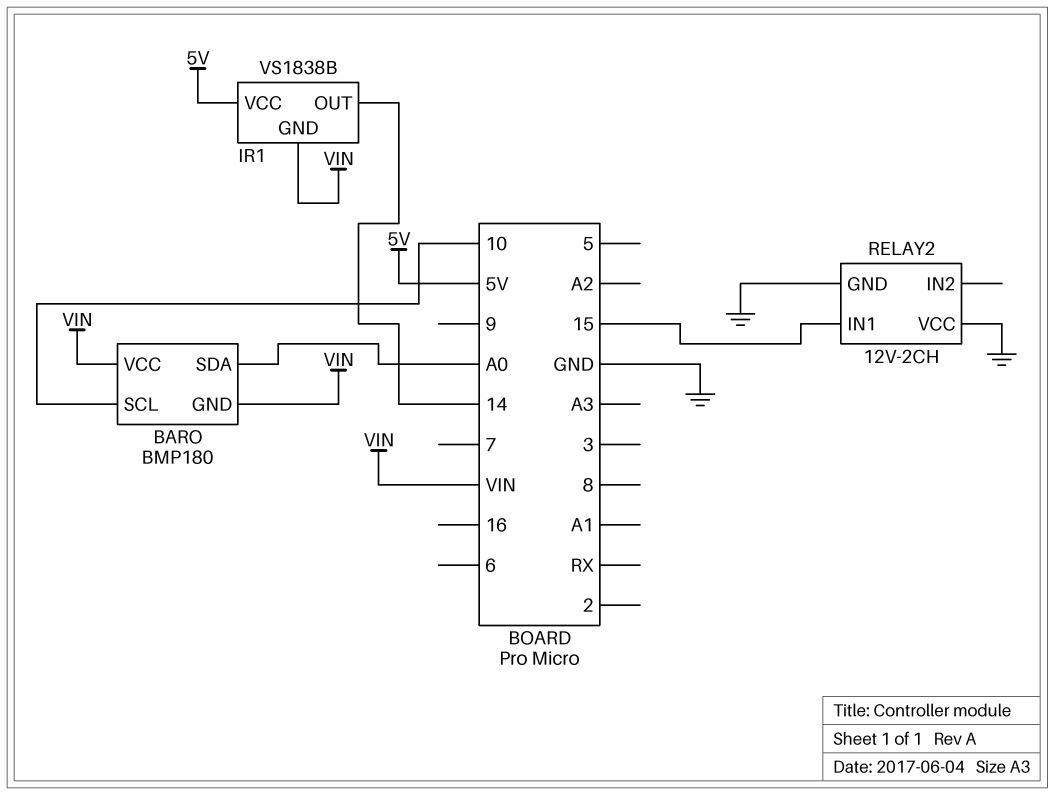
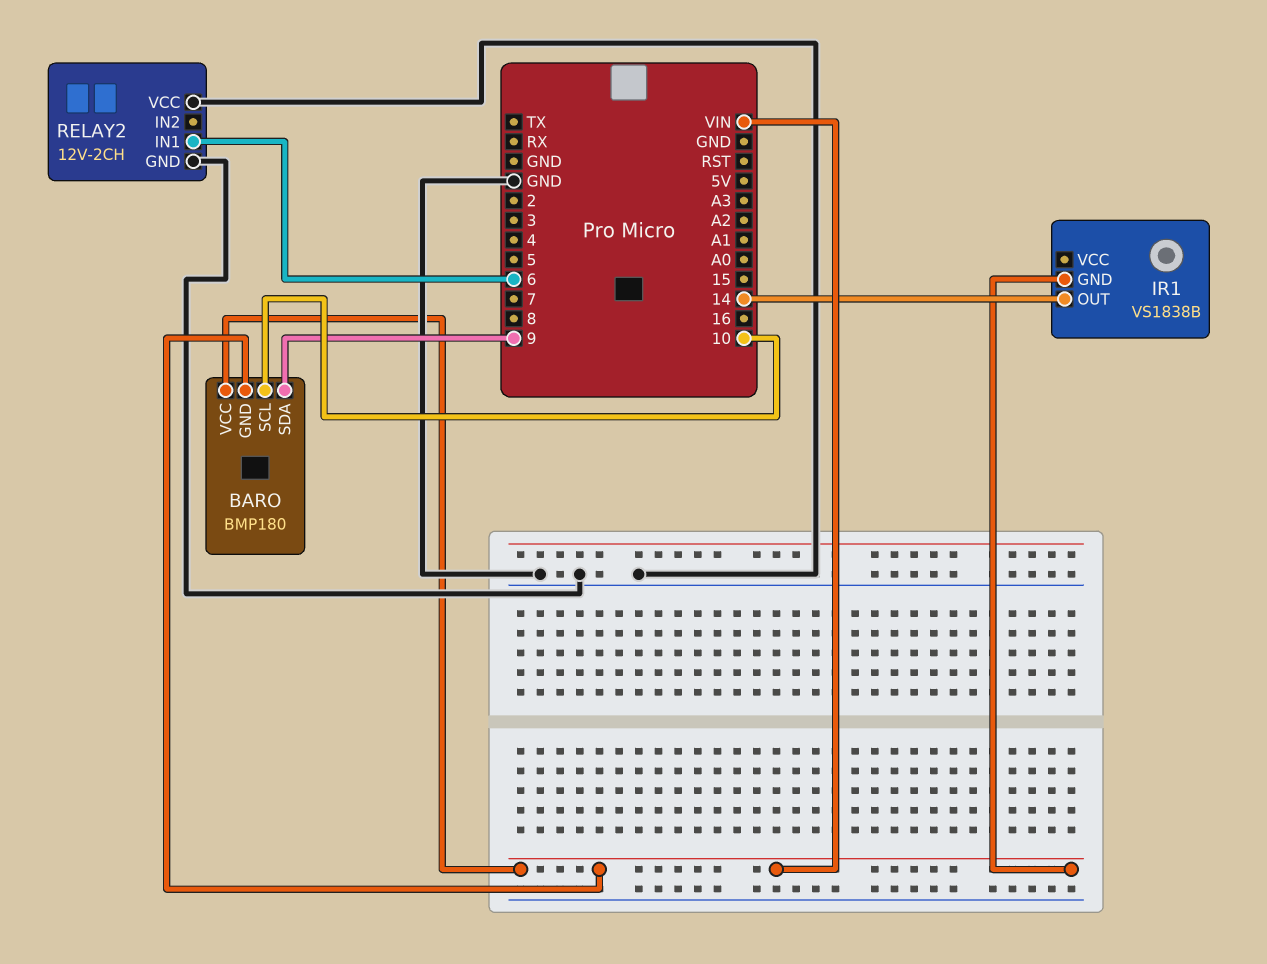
BARO pin SDA: A0 -> 9
IR1 pin VCC: 5V -> none
RELAY2 pin IN1: 15 -> 6

